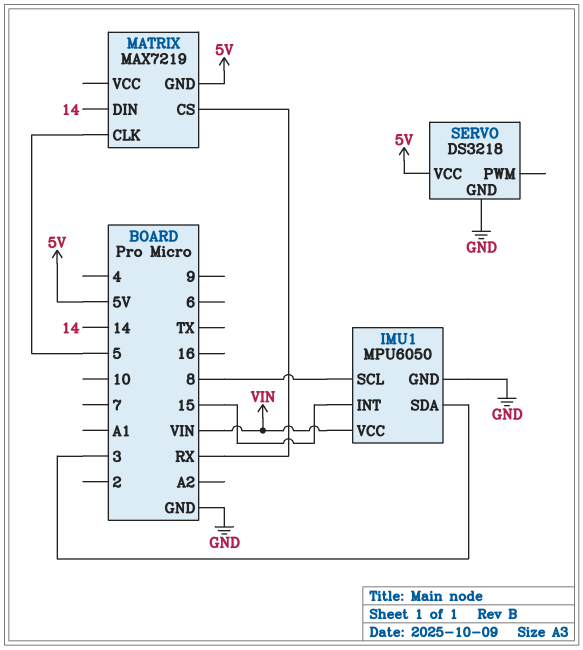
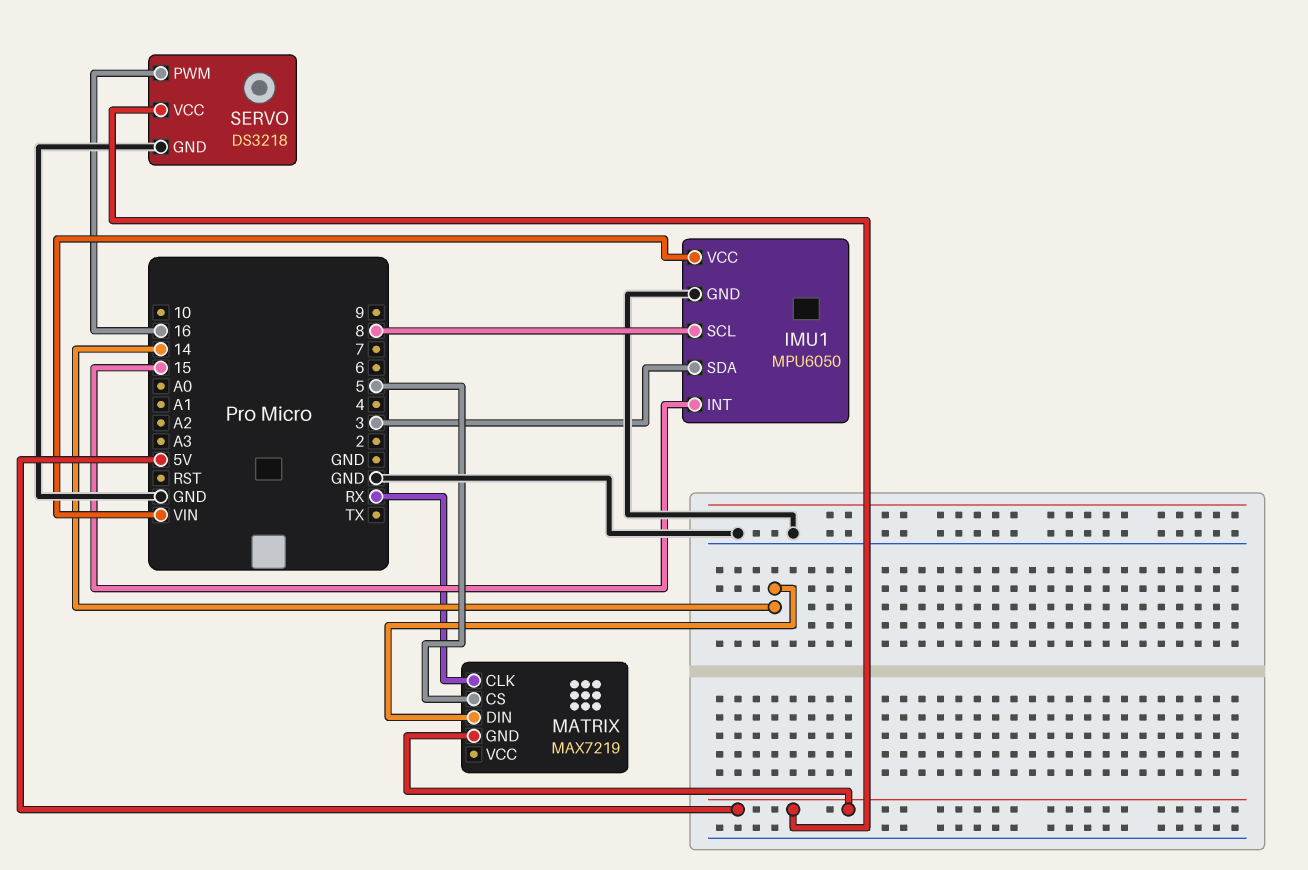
MATRIX pin CLK: 5 -> RX
MATRIX pin CS: RX -> 5
SERVO pin PWM: none -> 16

